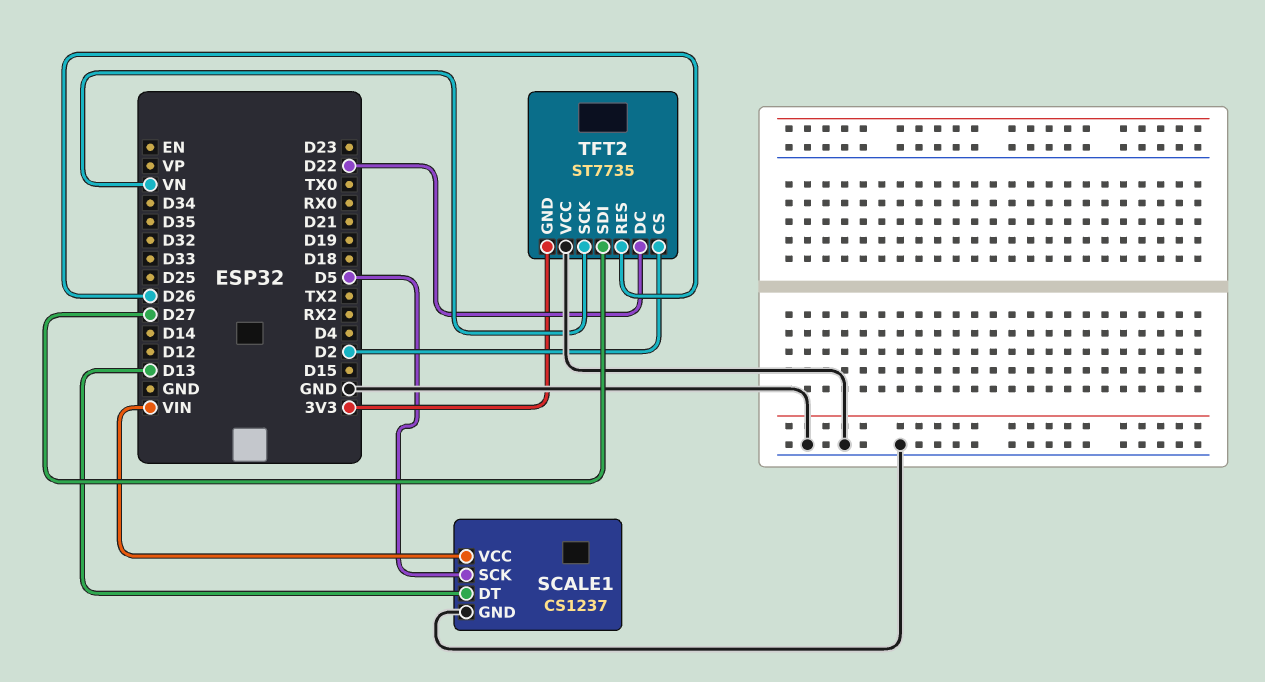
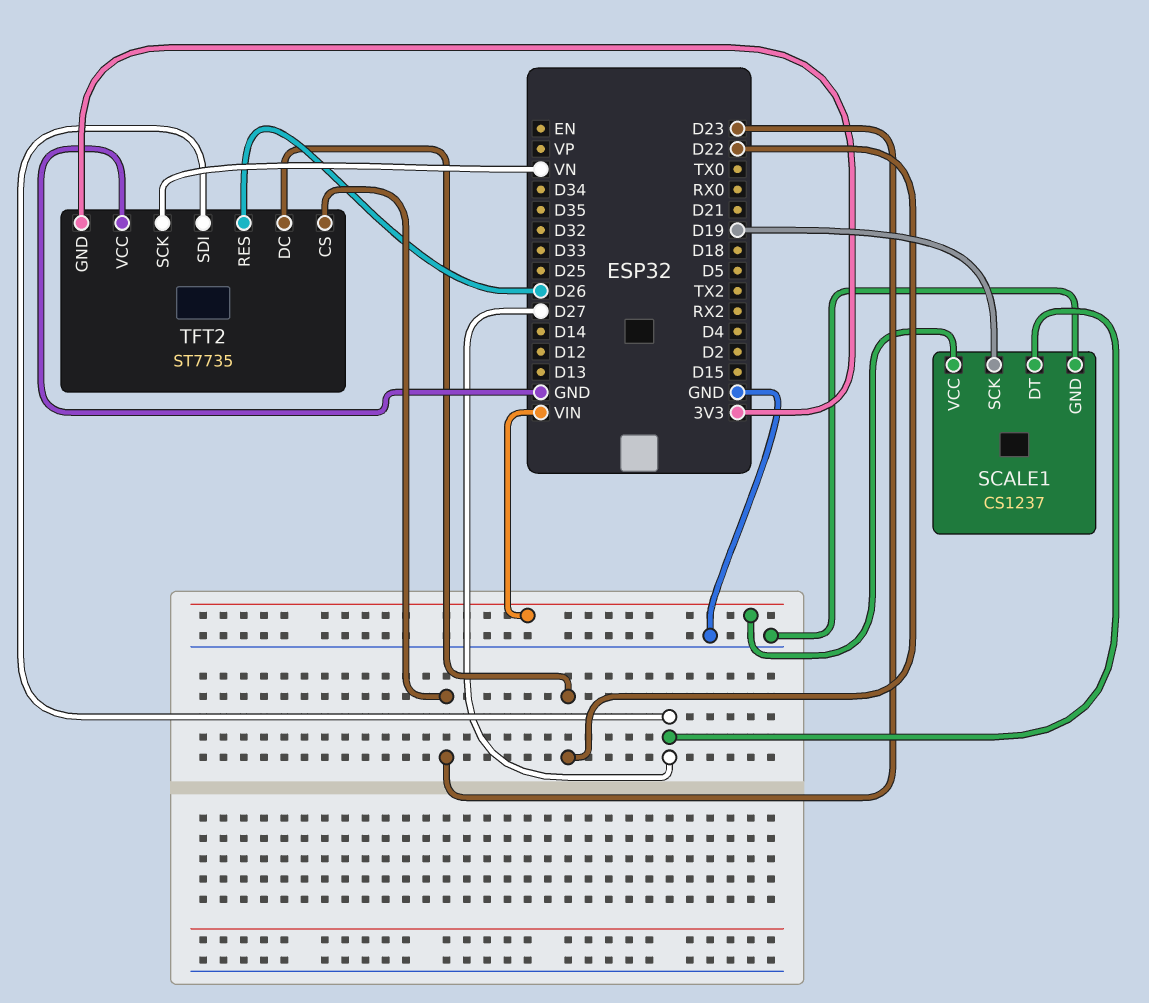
SCALE1 pin DT: D13 -> D27
SCALE1 pin SCK: D5 -> D19
TFT2 pin CS: D2 -> D23

